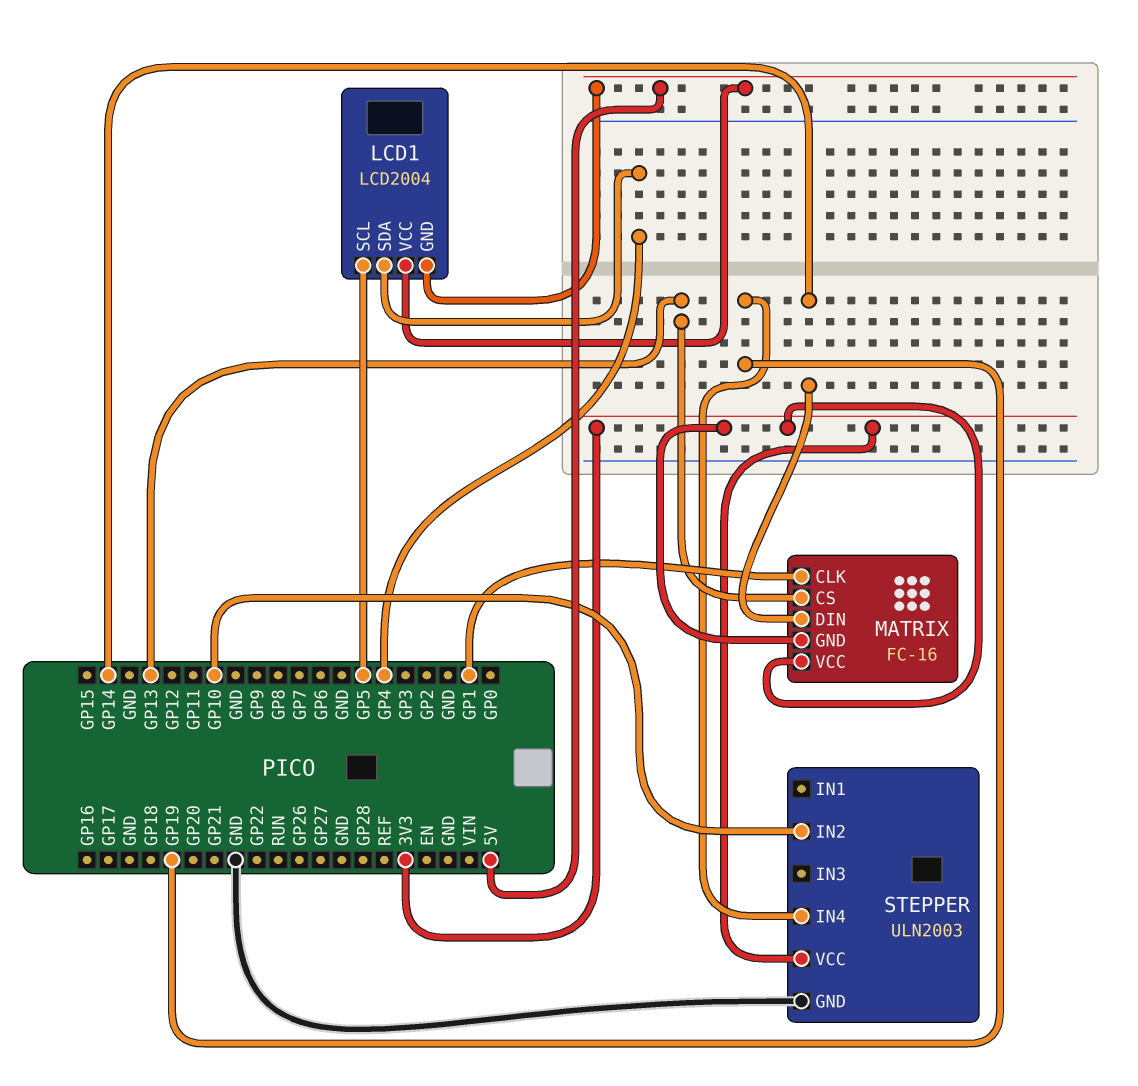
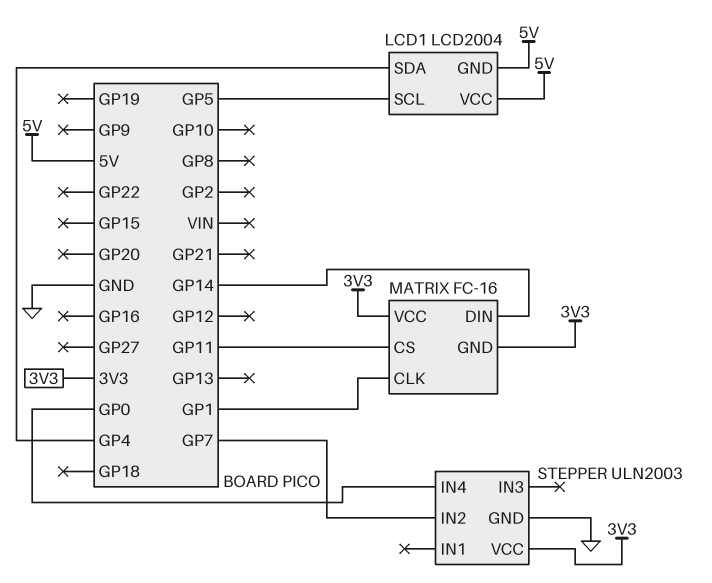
MATRIX pin CS: GP13 -> GP11
STEPPER pin IN2: GP10 -> GP7
STEPPER pin IN4: GP19 -> GP0

